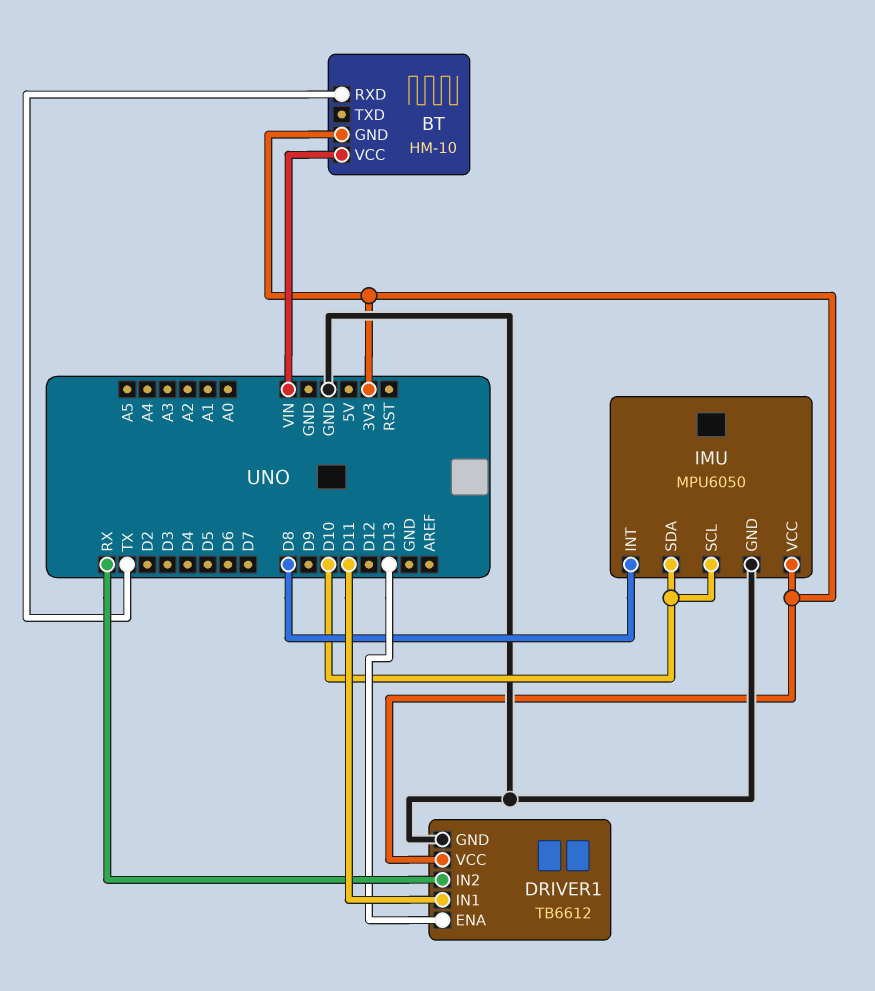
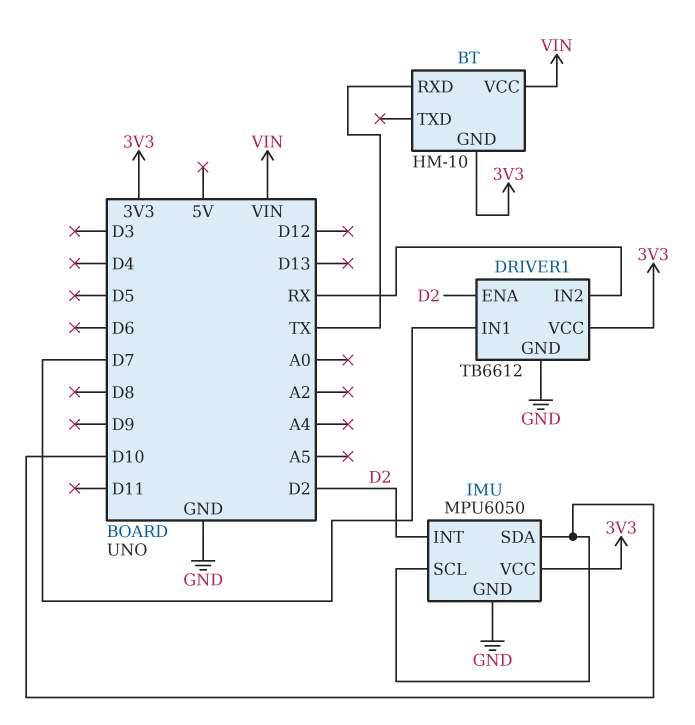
DRIVER1 pin ENA: D13 -> D2
DRIVER1 pin IN1: D11 -> D7
IMU pin INT: D8 -> D2

